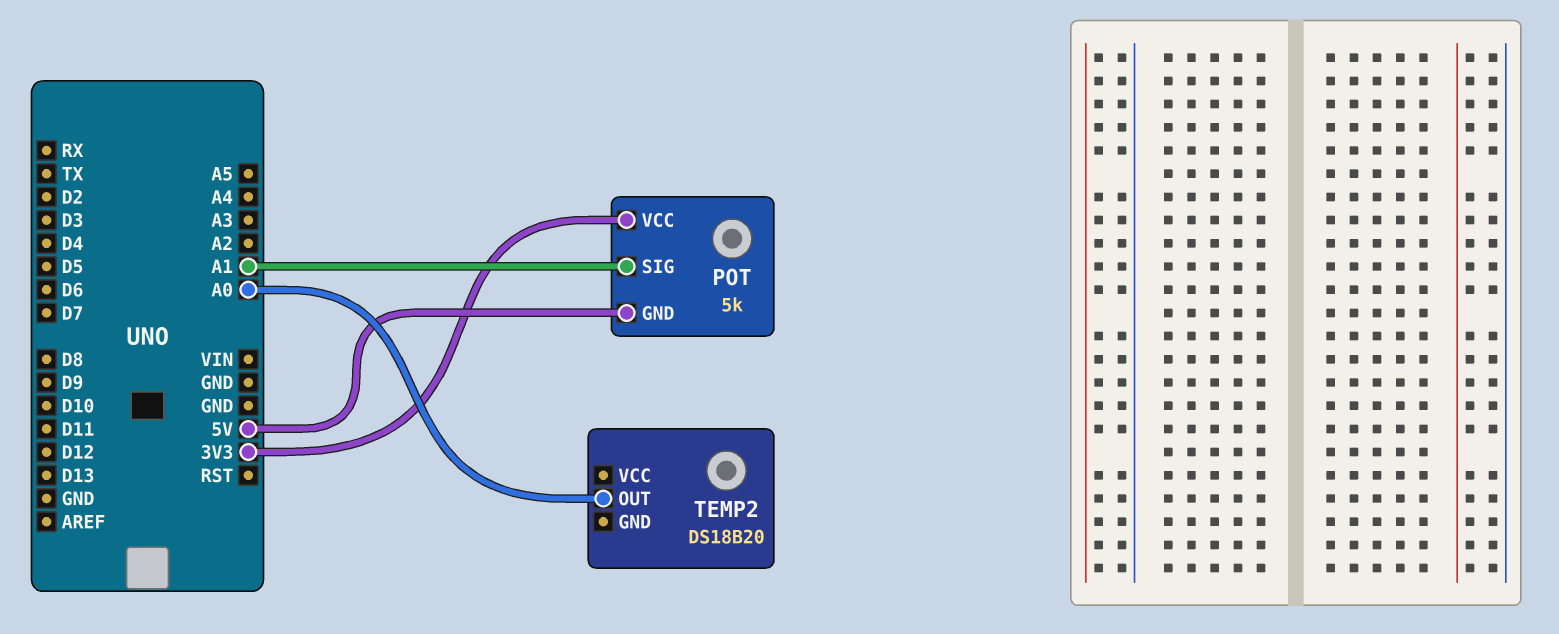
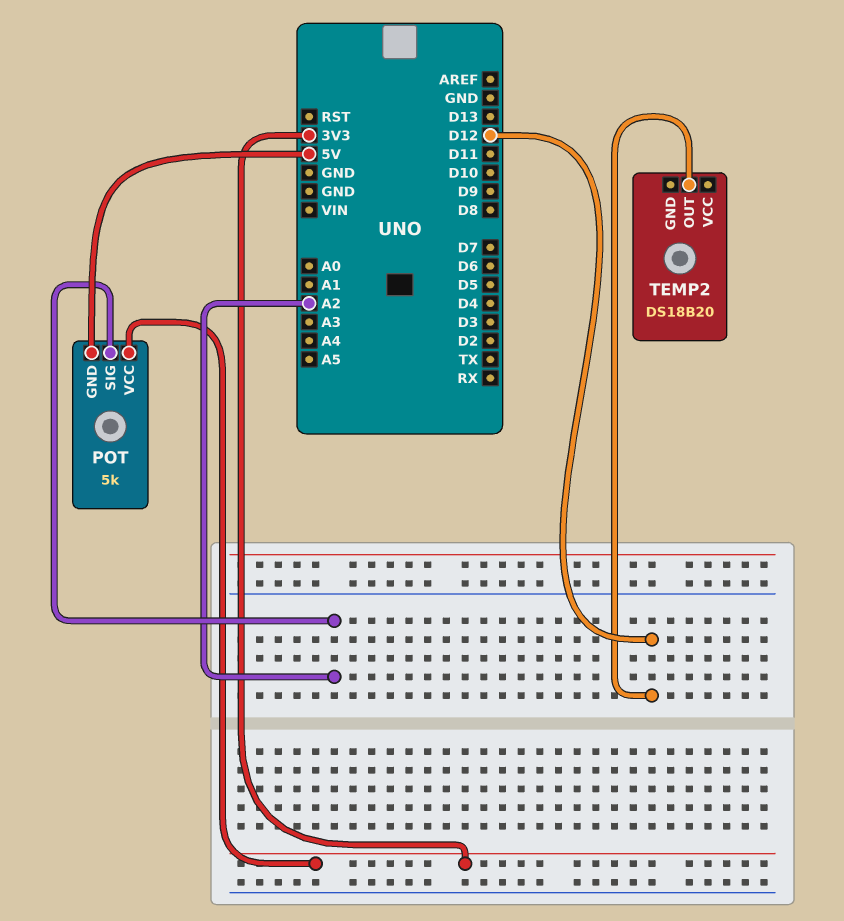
POT pin SIG: A1 -> A2
TEMP2 pin OUT: A0 -> D12

